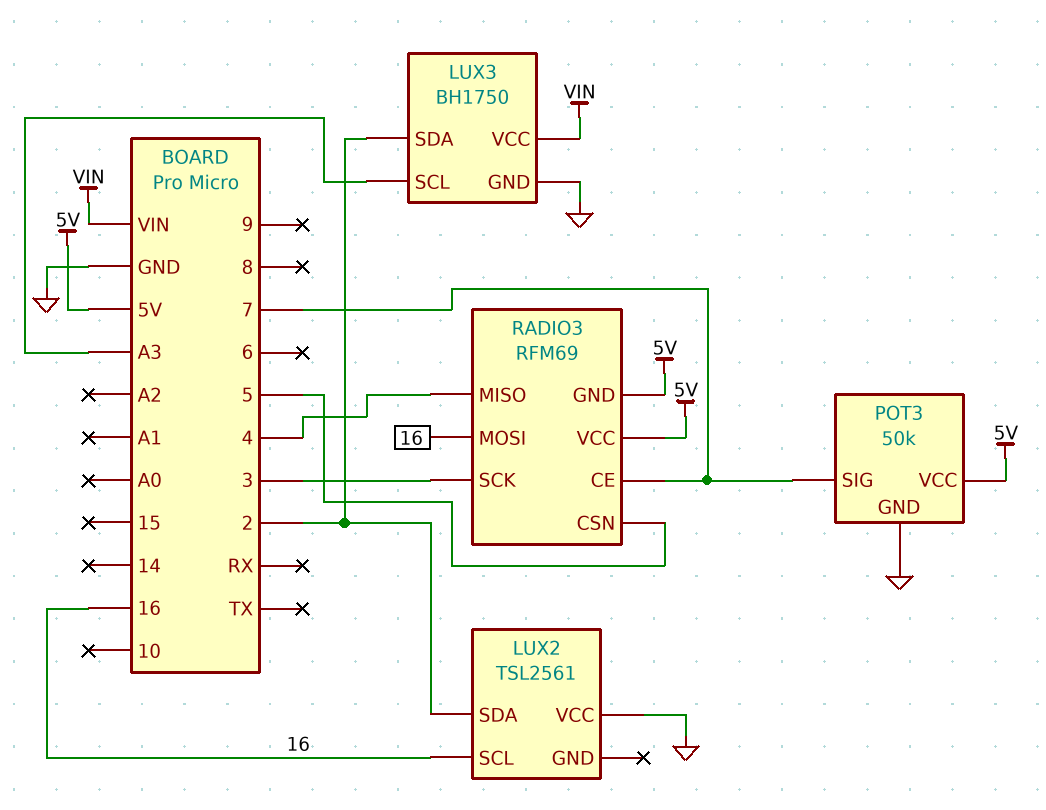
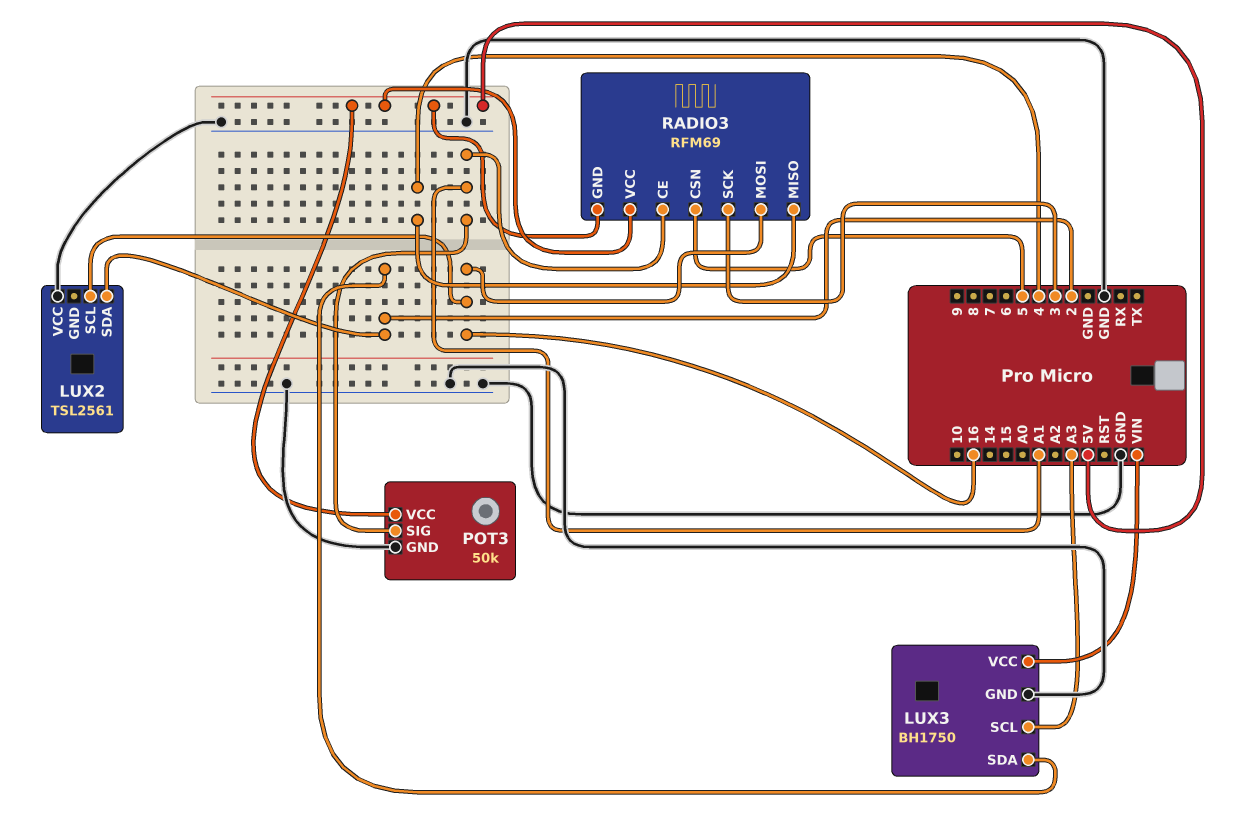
POT3 pin SIG: 7 -> A1
RADIO3 pin CE: 7 -> A1

